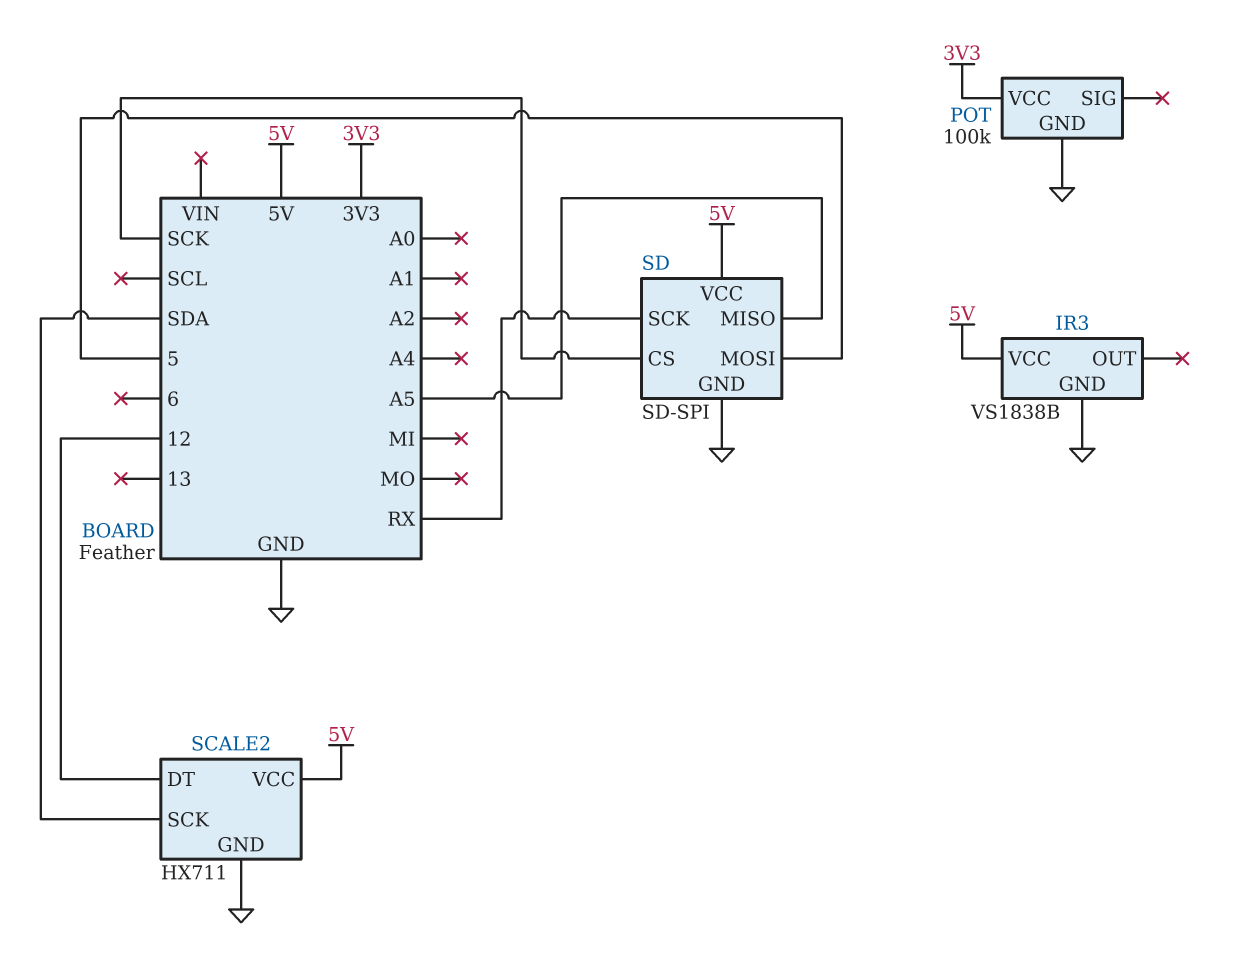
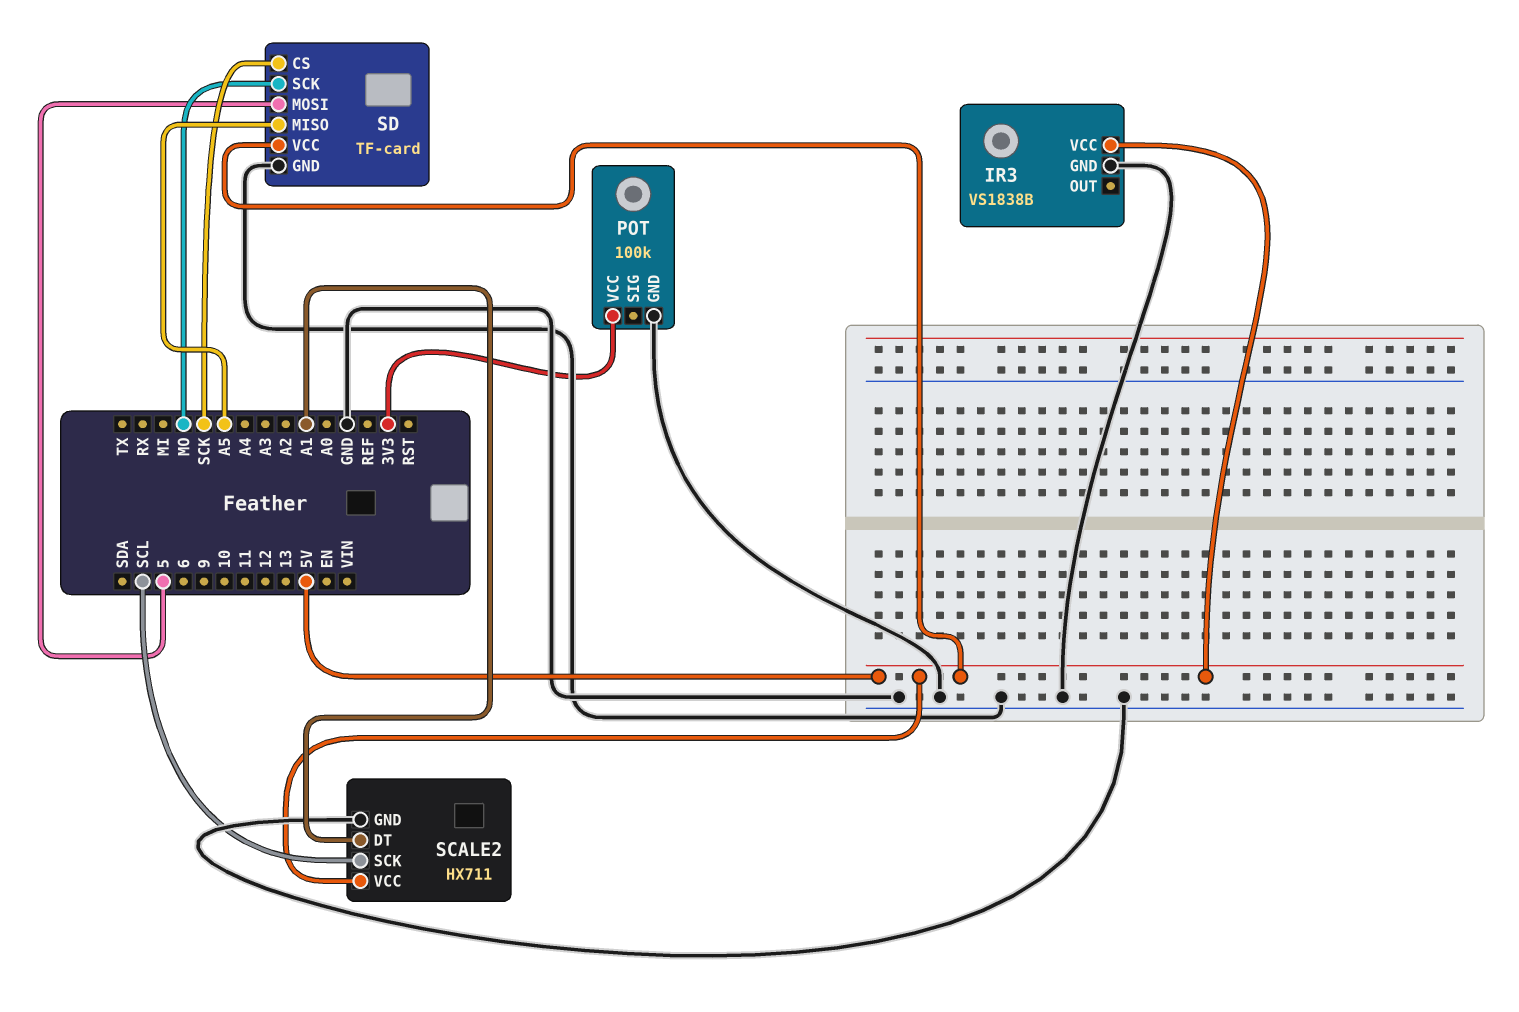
SCALE2 pin DT: 12 -> A1
SCALE2 pin SCK: SDA -> SCL
SD: SD-SPI -> TF-card
SD pin SCK: RX -> MO

